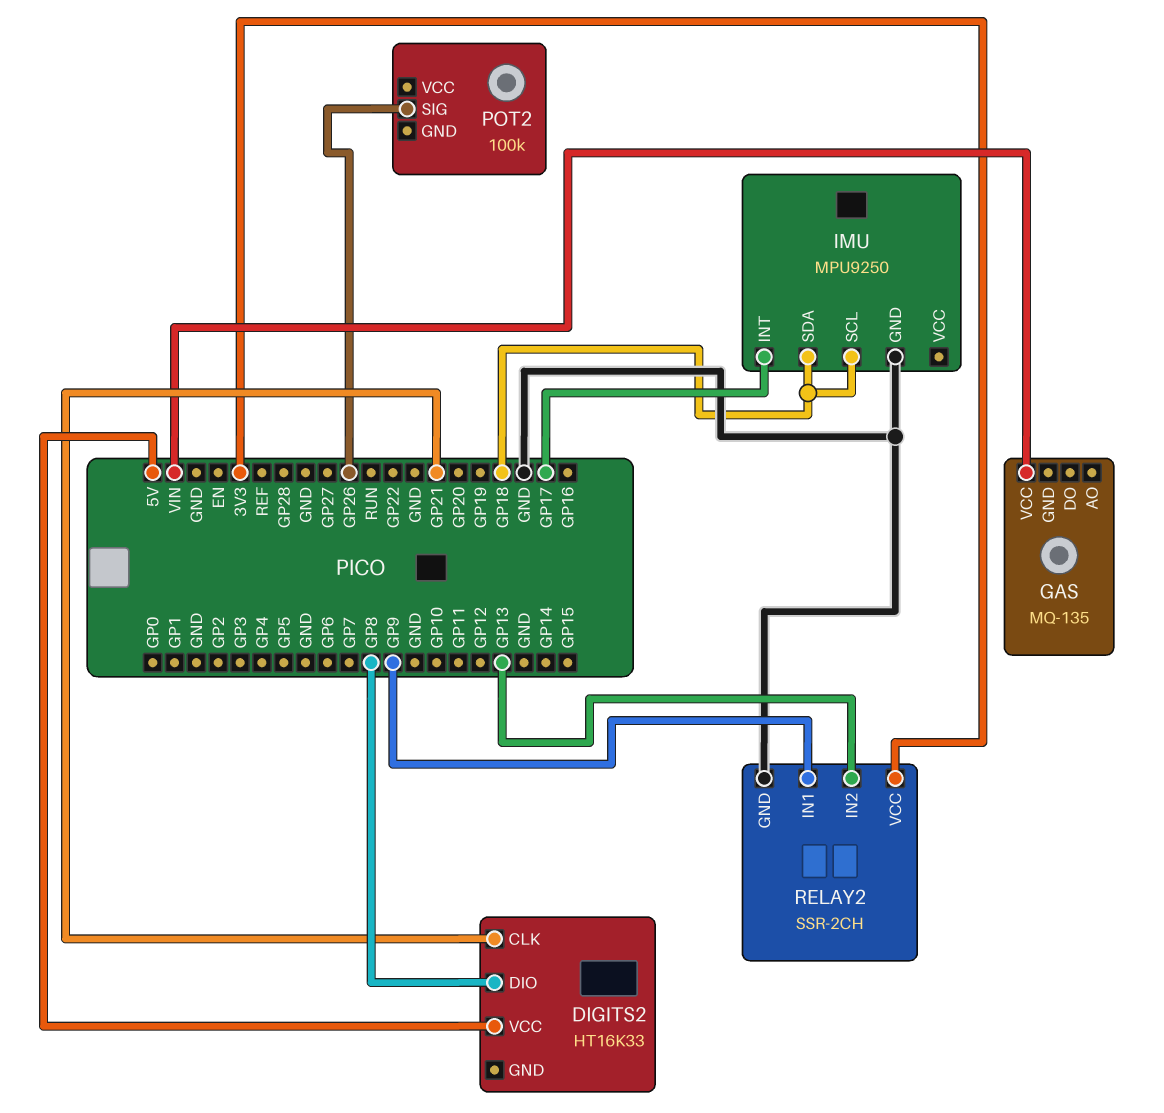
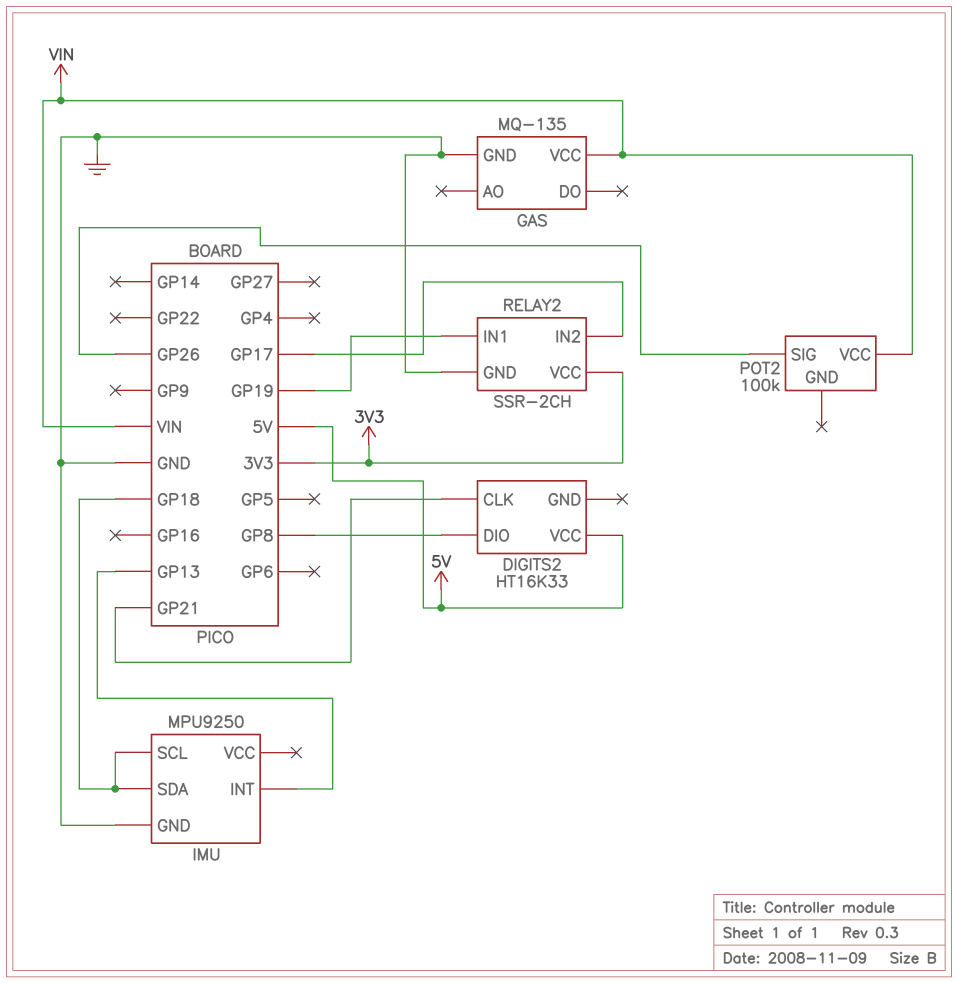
GAS pin GND: none -> GND
IMU pin INT: GP17 -> GP13
POT2 pin VCC: none -> VIN
RELAY2 pin IN1: GP9 -> GP19
RELAY2 pin IN2: GP13 -> GP17

